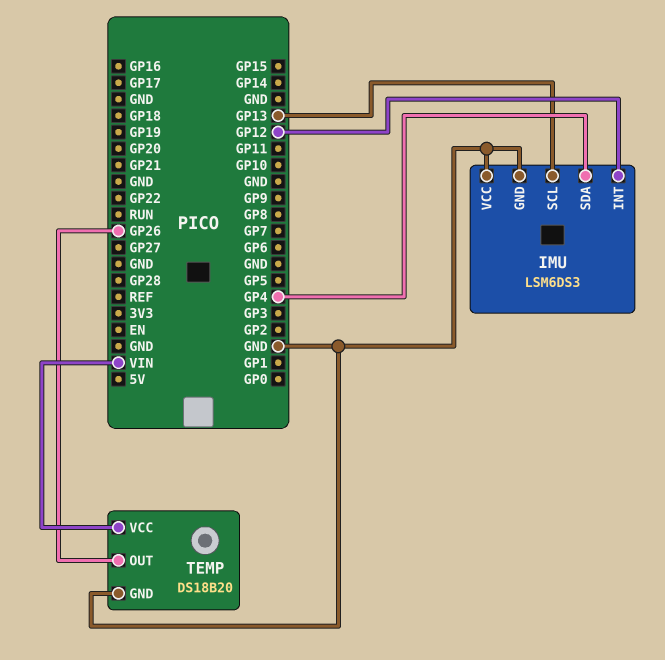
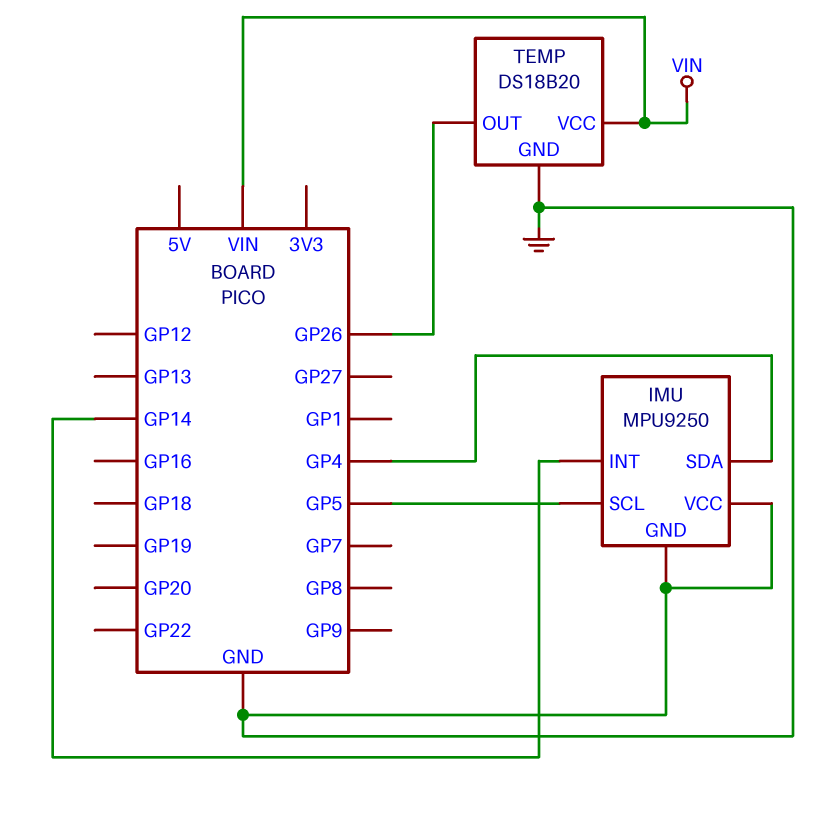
IMU: LSM6DS3 -> MPU9250
IMU pin INT: GP12 -> GP14
IMU pin SCL: GP13 -> GP5

